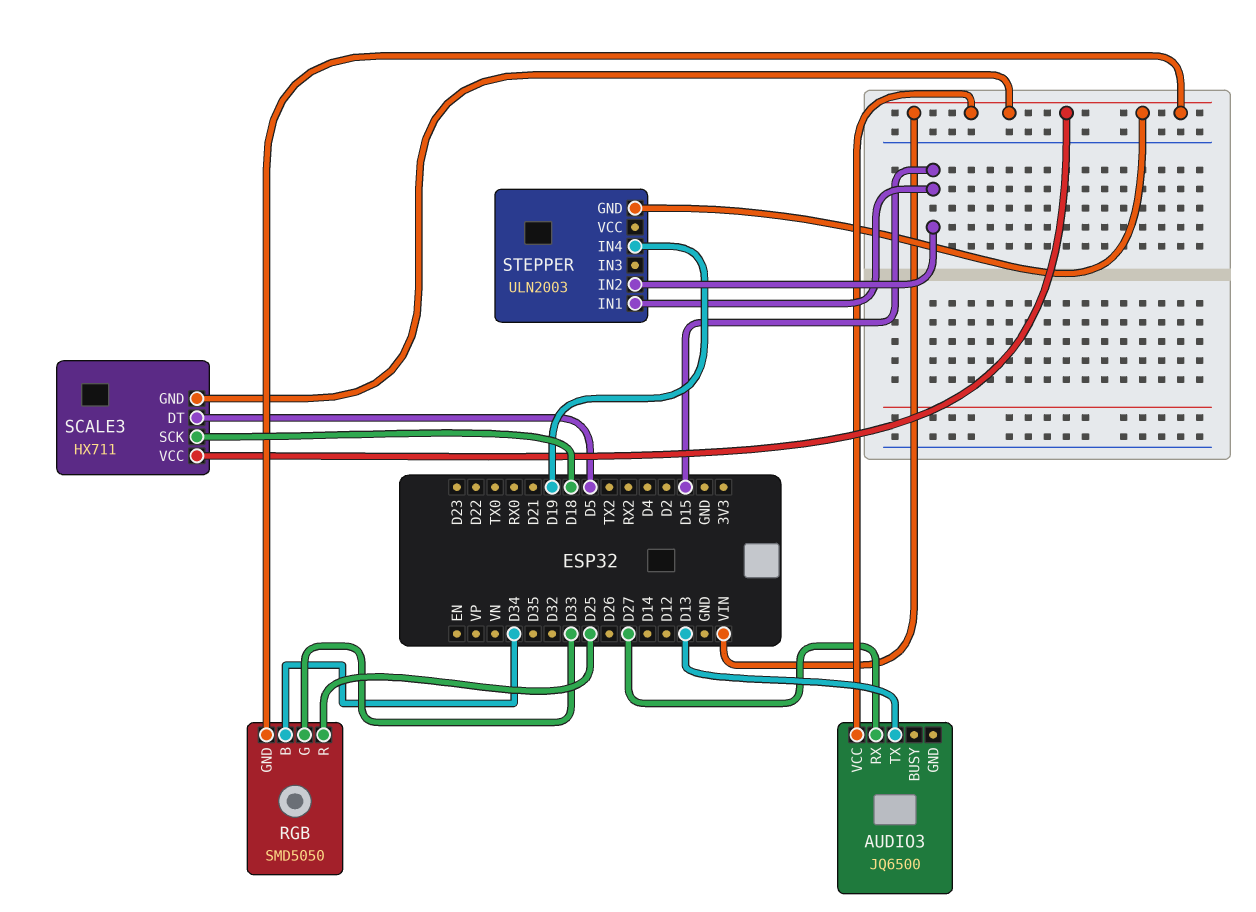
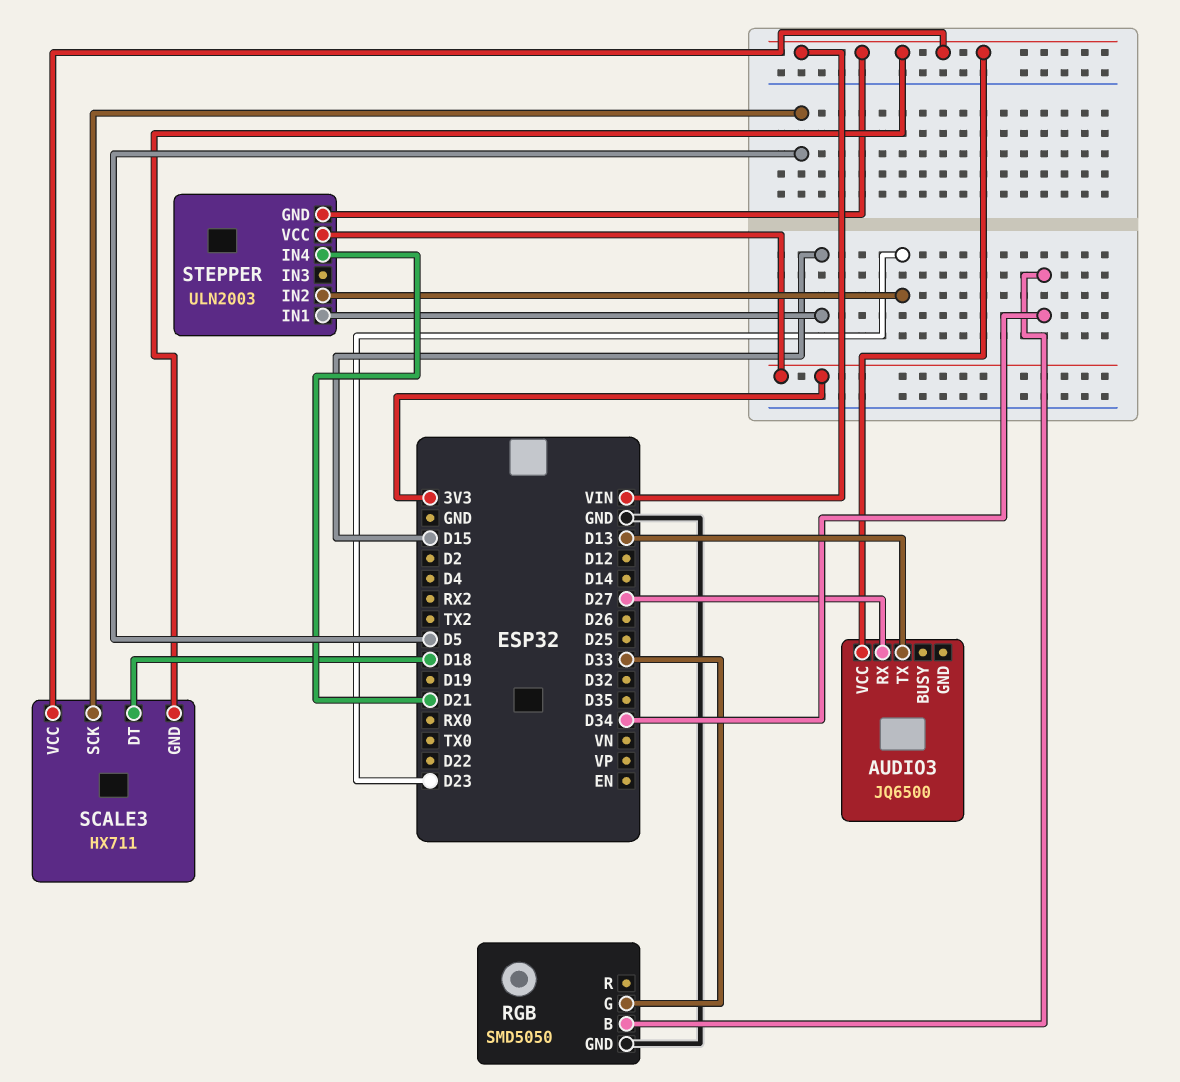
RGB pin GND: VIN -> GND
RGB pin R: D25 -> none
SCALE3 pin DT: D5 -> D18
SCALE3 pin SCK: D18 -> D5
STEPPER pin IN2: D15 -> D23
STEPPER pin IN4: D19 -> D21
STEPPER pin VCC: none -> 3V3

